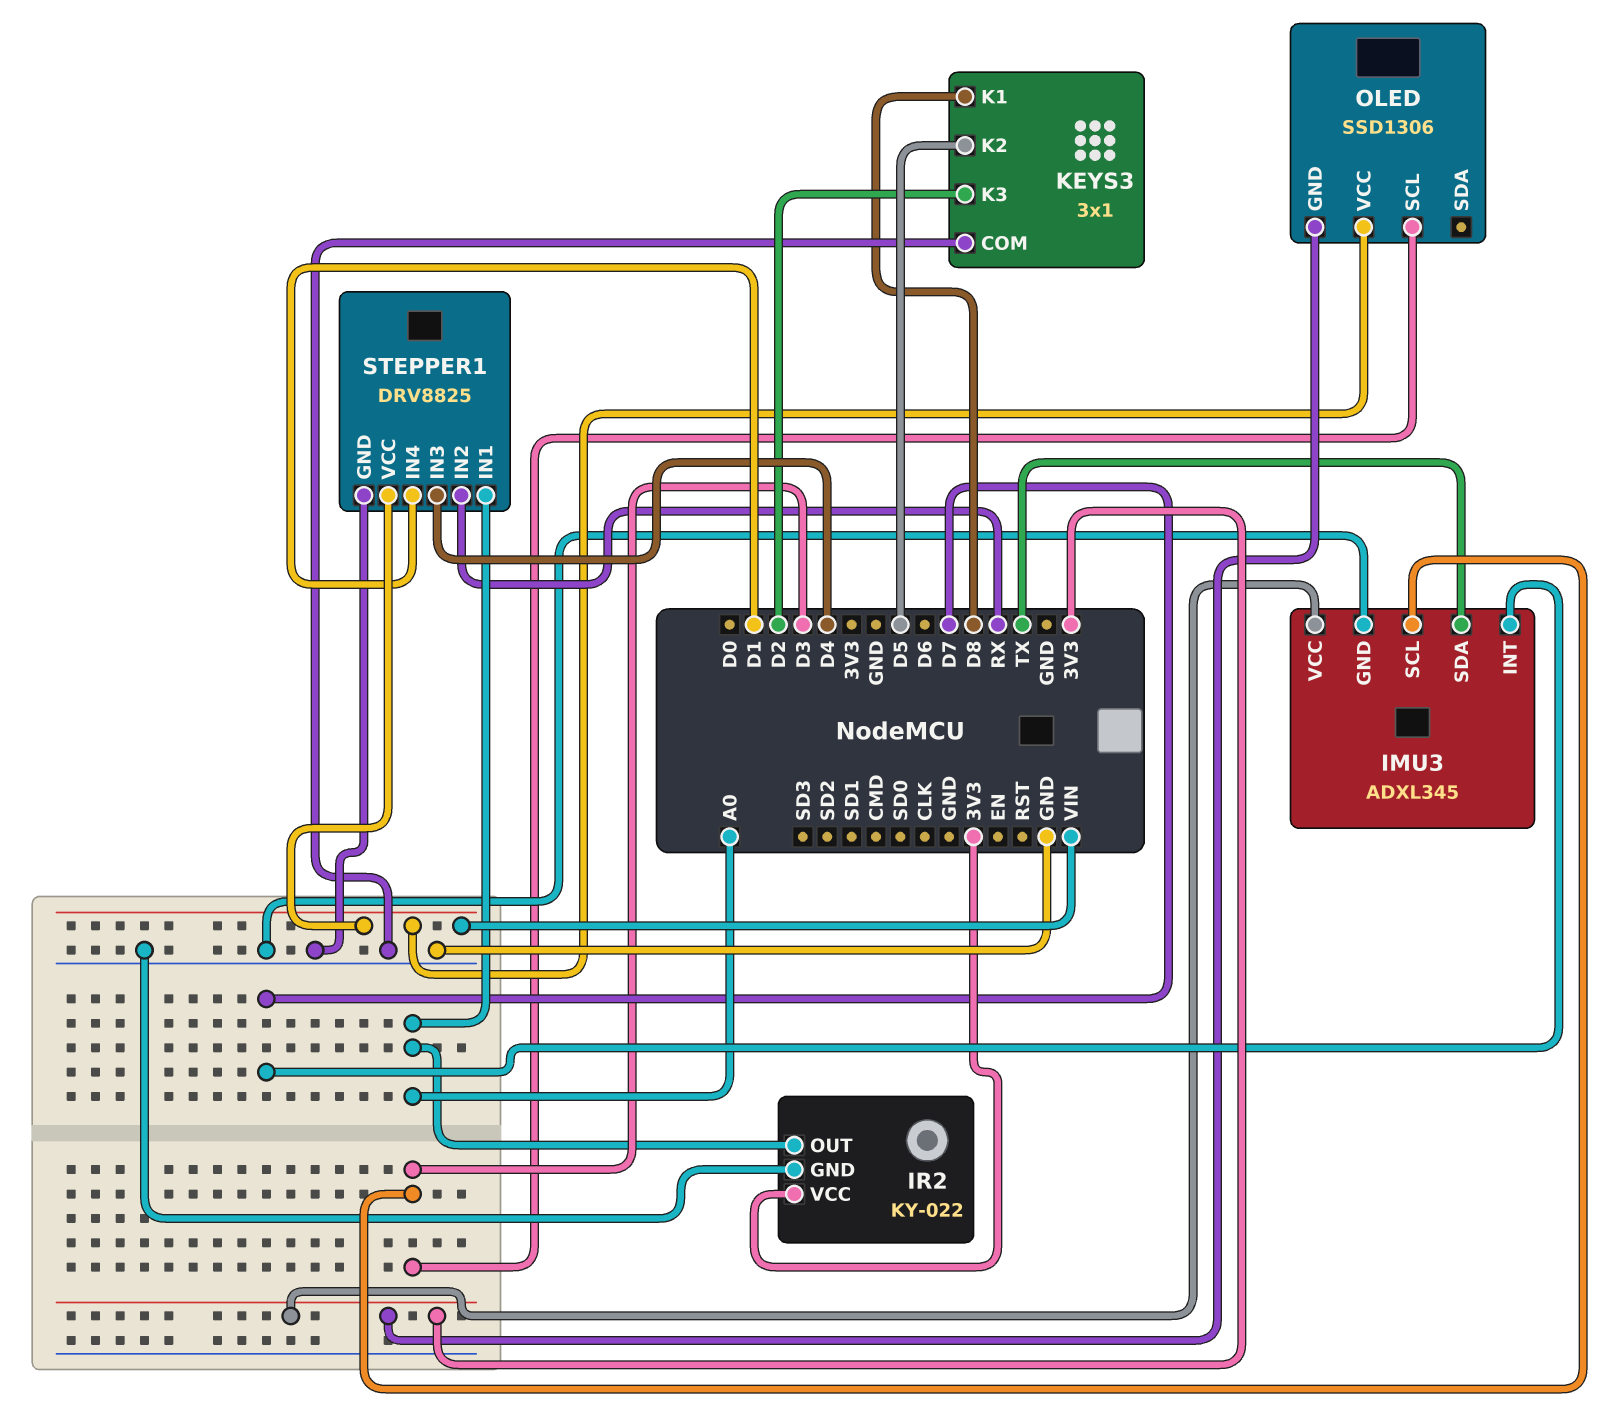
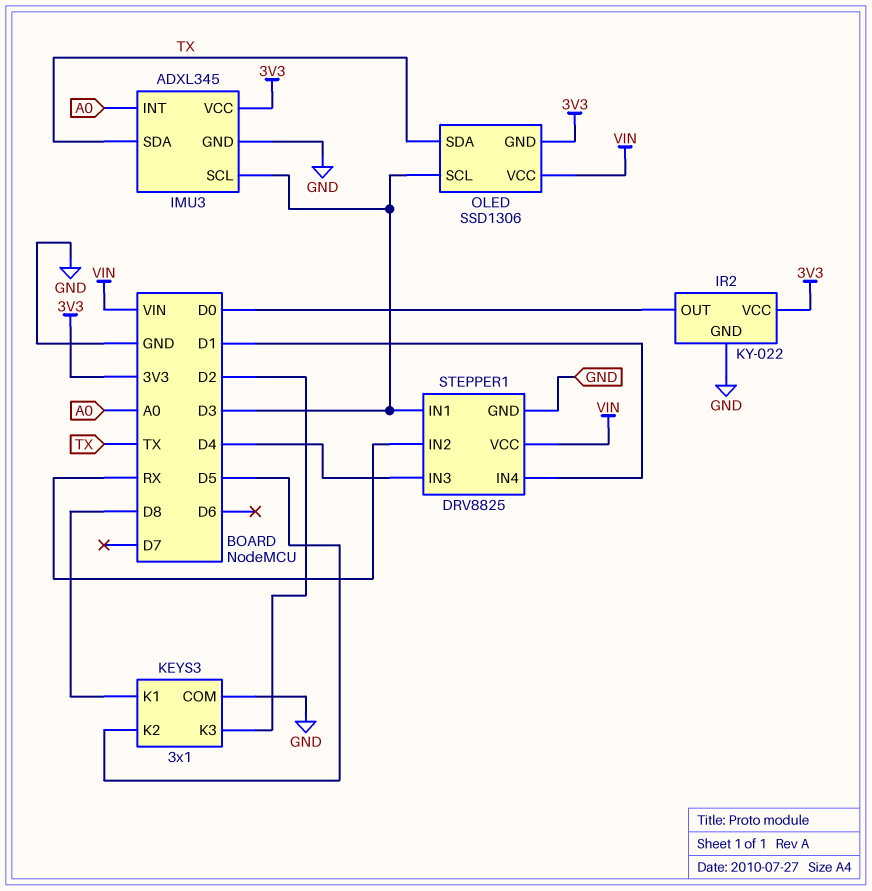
IMU3 pin INT: D7 -> A0
IR2 pin OUT: A0 -> D0
OLED pin SDA: none -> TX
STEPPER1 pin IN1: A0 -> D3

